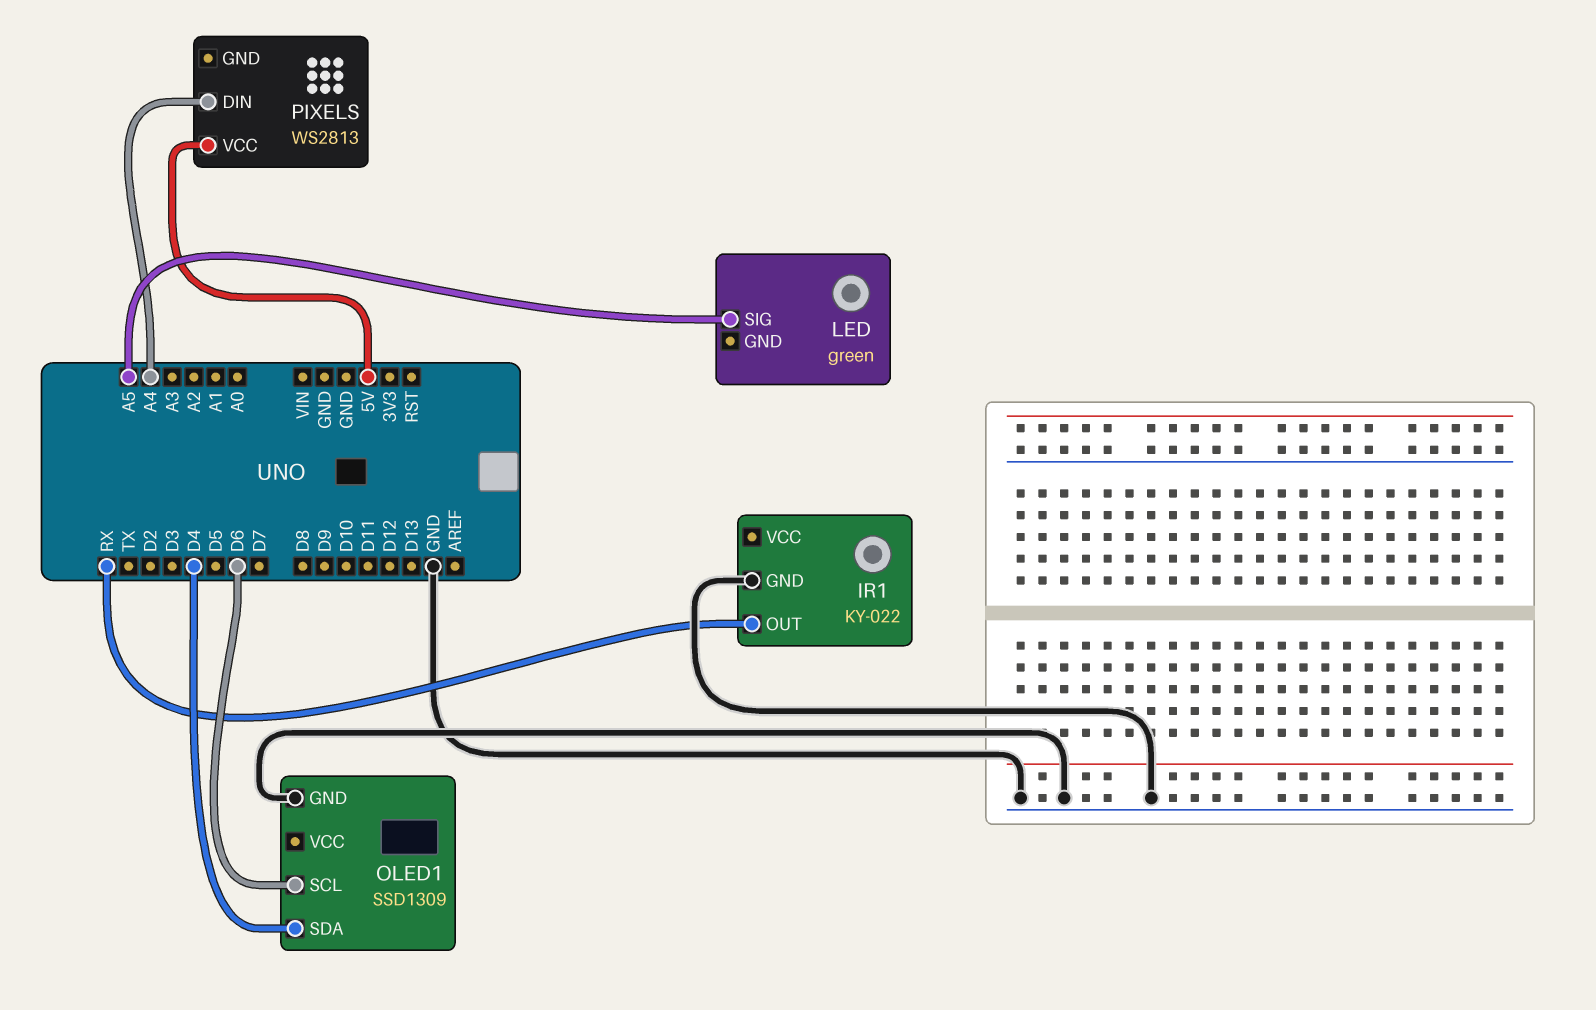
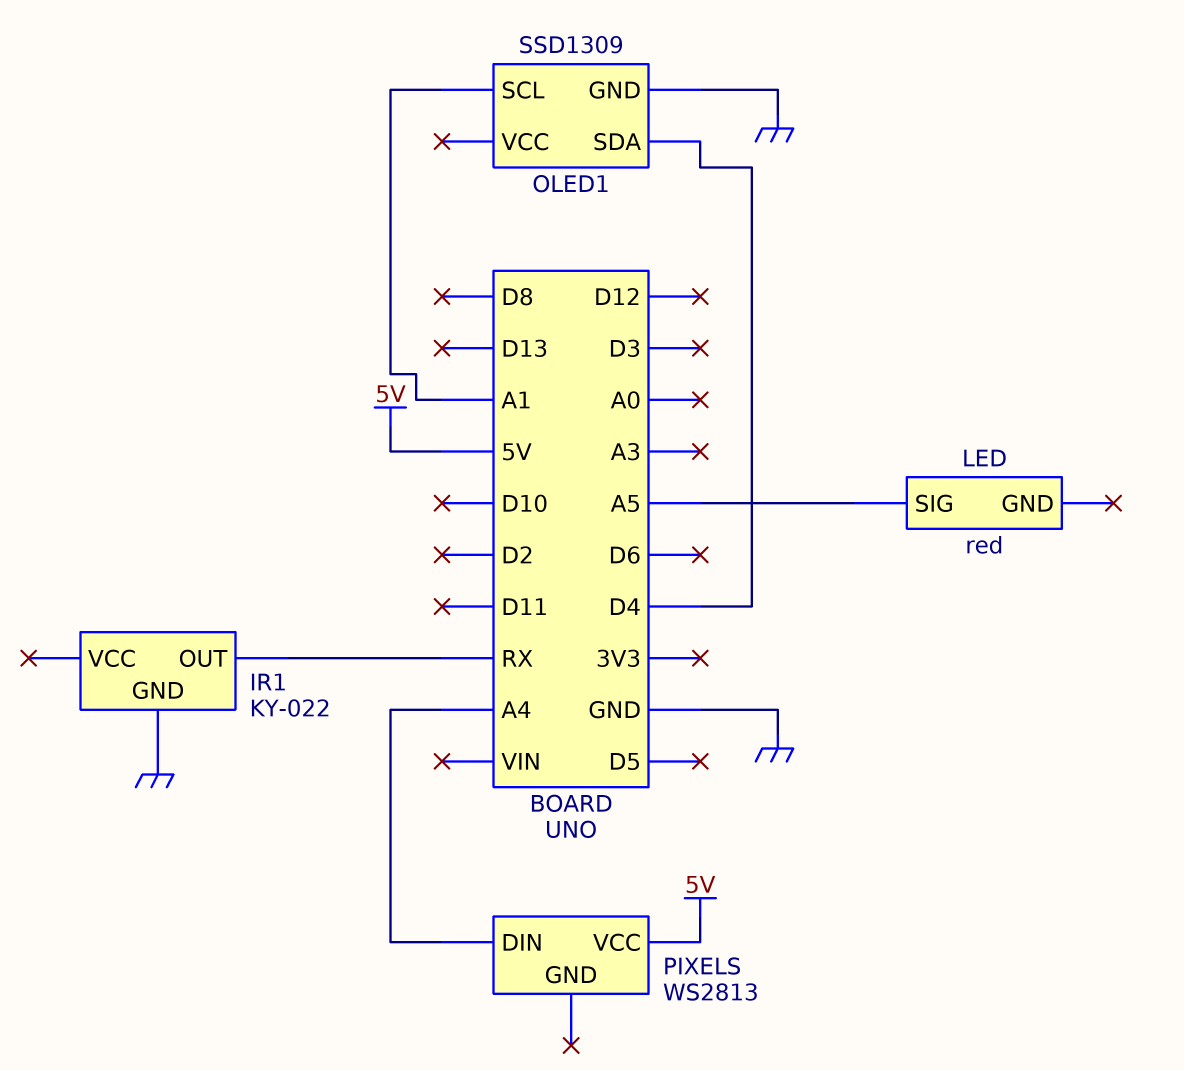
LED: green -> red
OLED1 pin SCL: D6 -> A1

